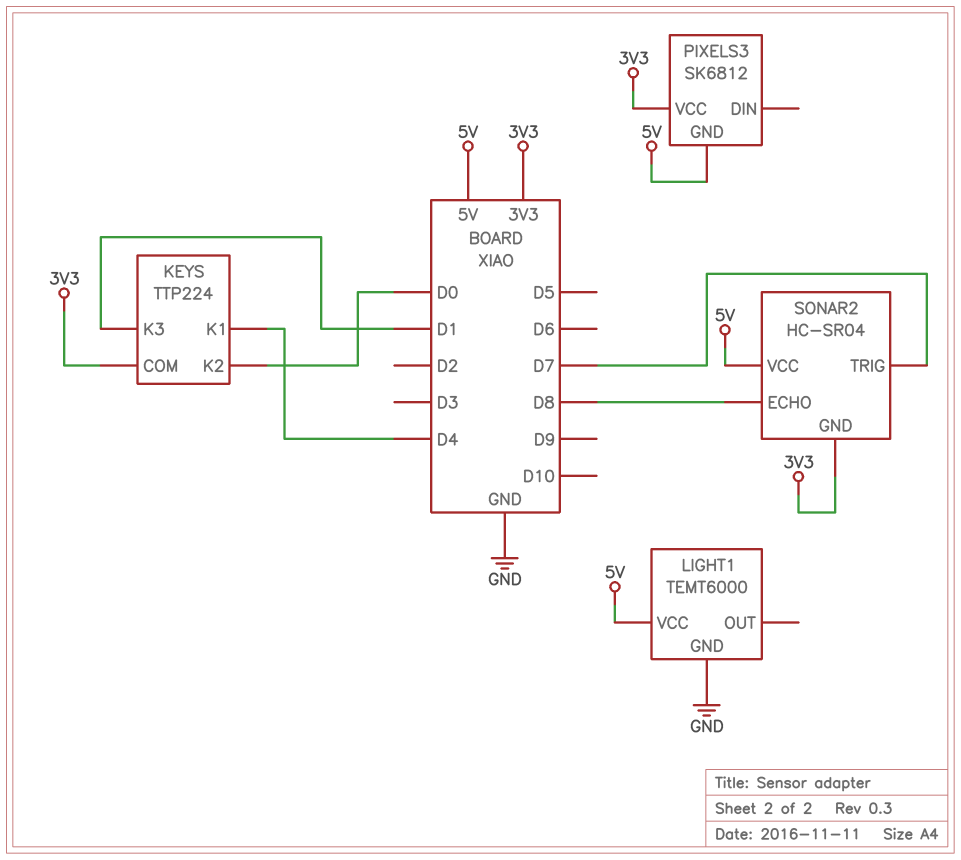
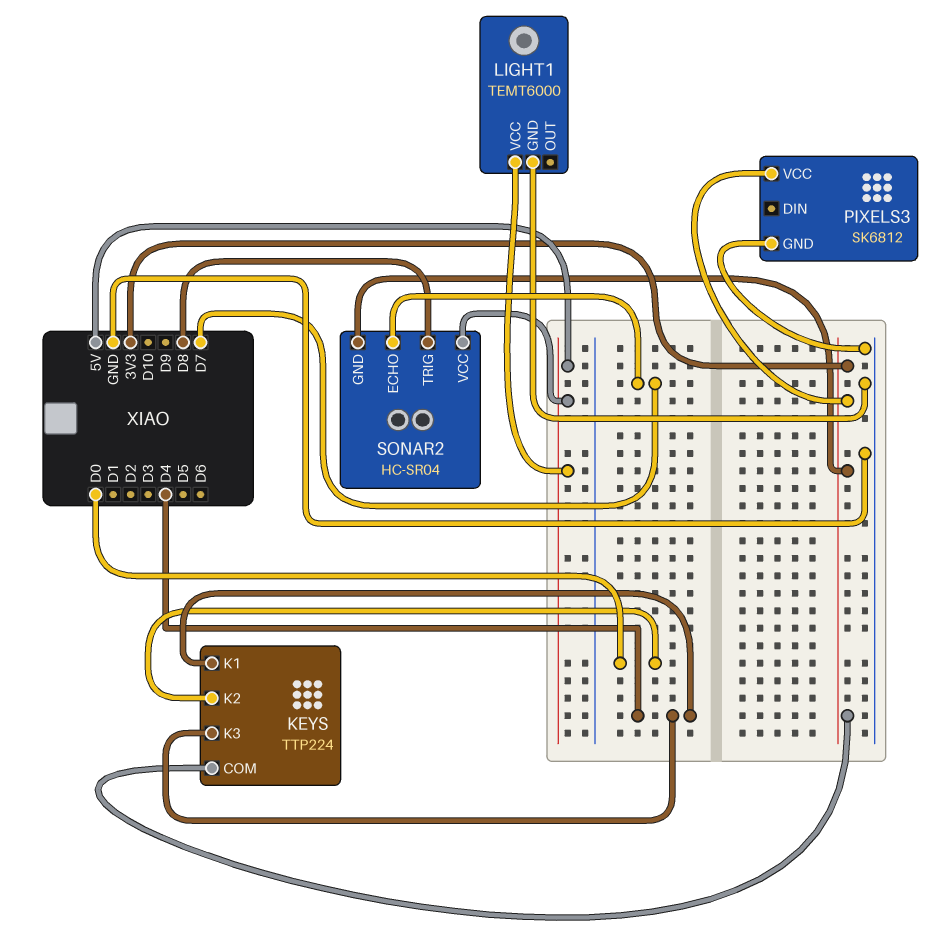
KEYS pin K3: D1 -> D4
PIXELS3 pin GND: 5V -> GND
SONAR2 pin ECHO: D8 -> D7
SONAR2 pin TRIG: D7 -> D8

